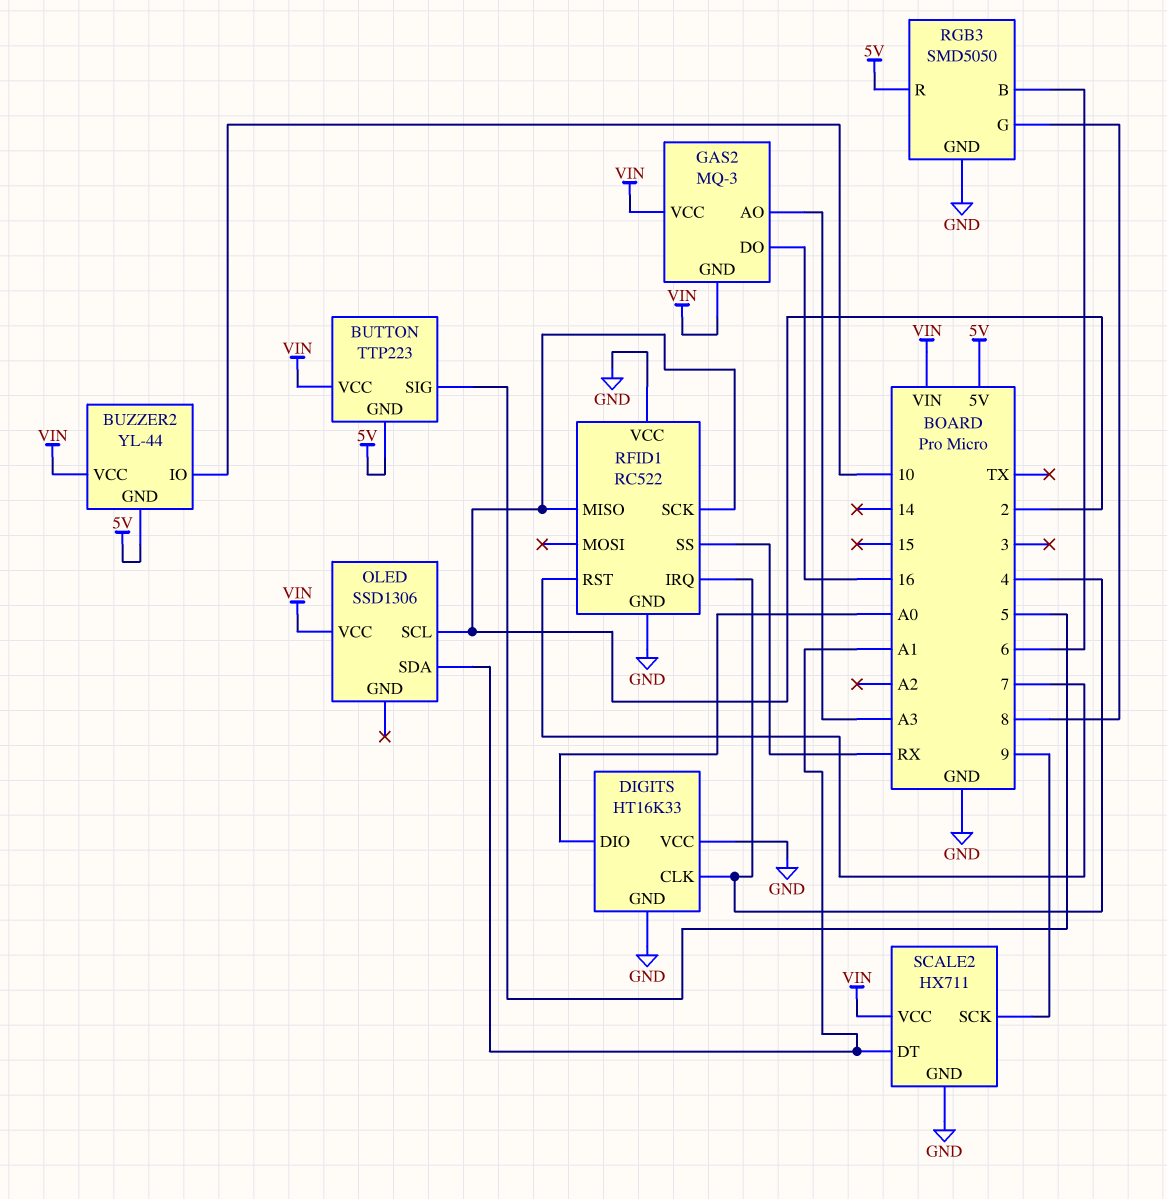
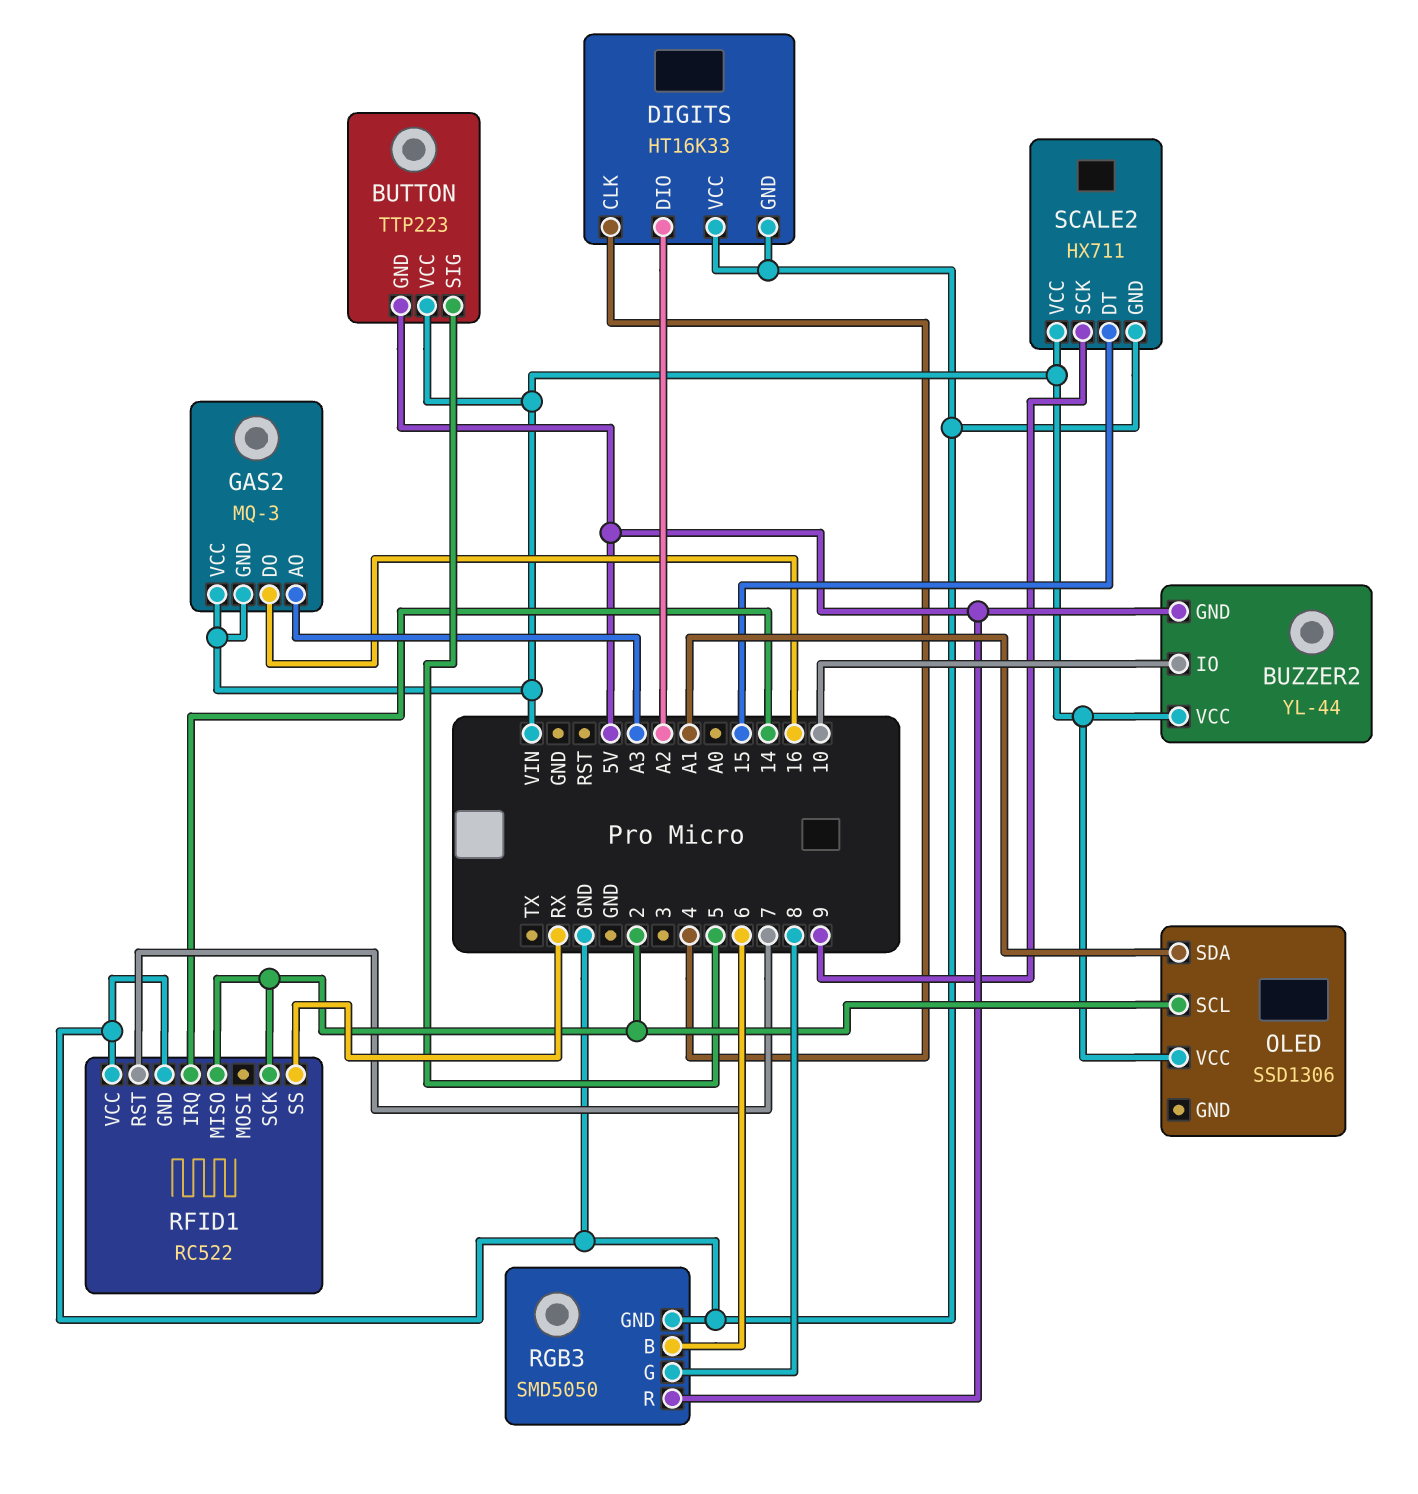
DIGITS pin DIO: A0 -> A2
RFID1 pin IRQ: 4 -> 14
SCALE2 pin DT: A1 -> 15

